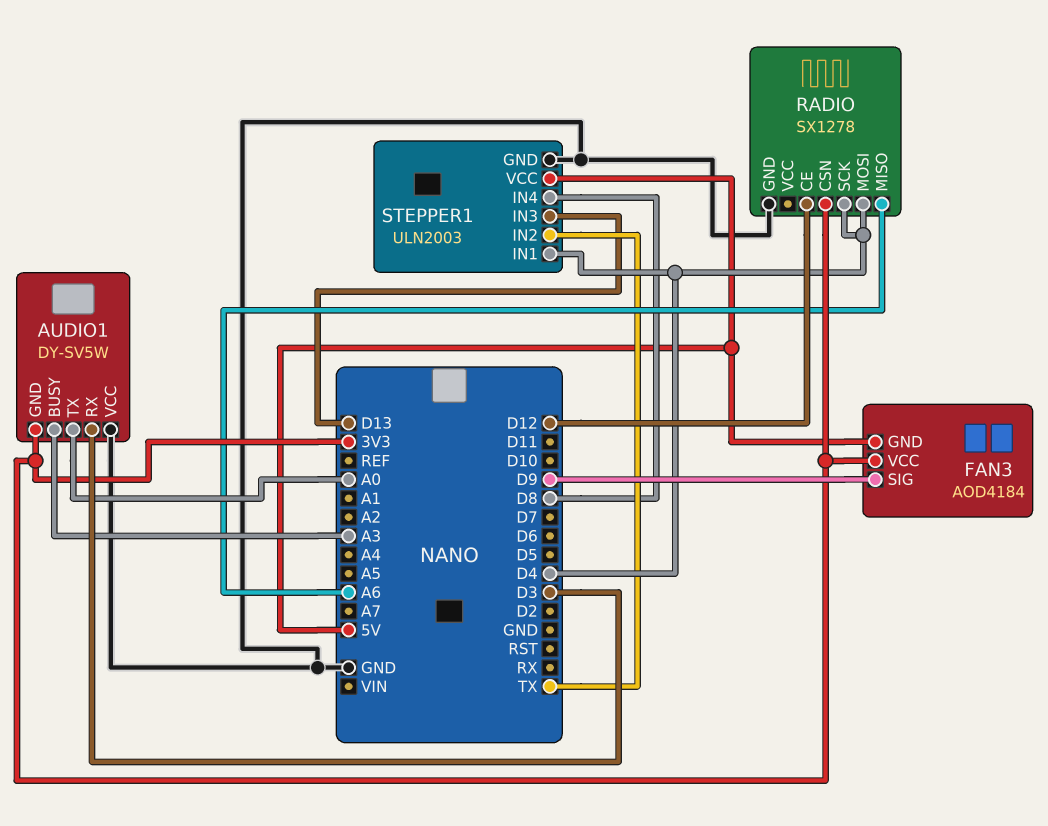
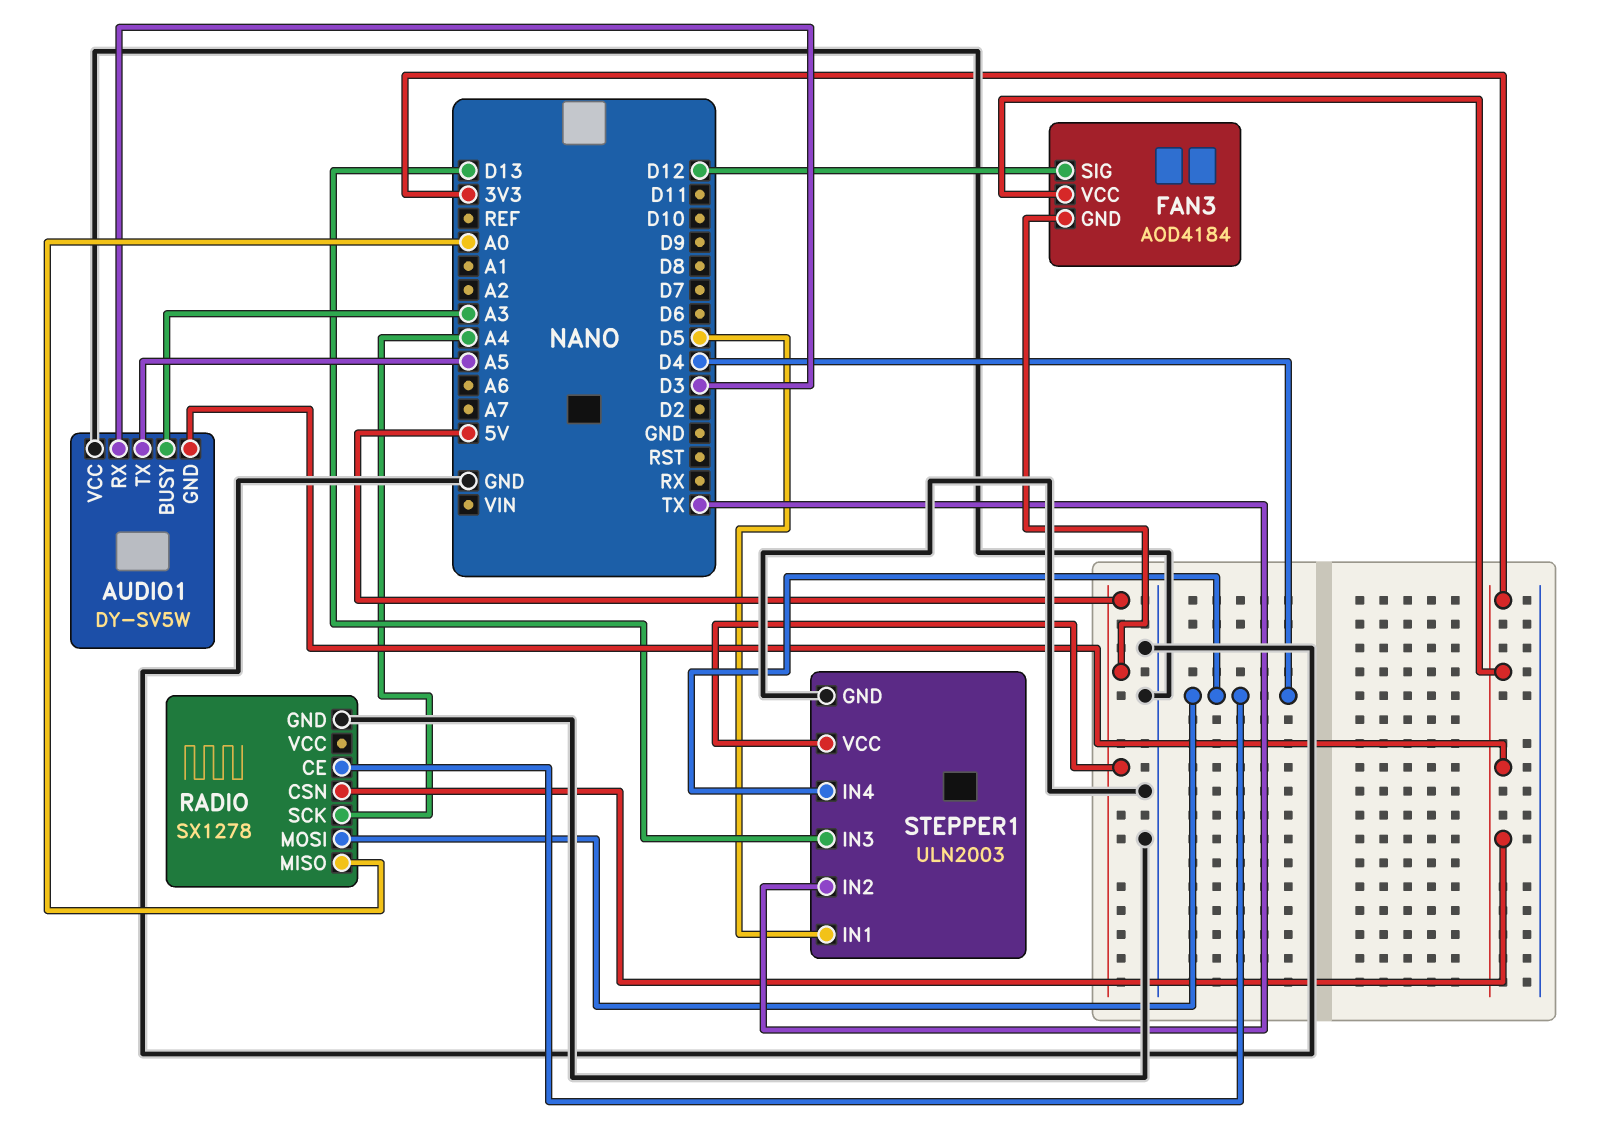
AUDIO1 pin TX: A0 -> A5
FAN3 pin SIG: D9 -> D12
RADIO pin CE: D12 -> D4
RADIO pin MISO: A6 -> A0
RADIO pin SCK: D4 -> A4
STEPPER1 pin IN1: D4 -> D5
STEPPER1 pin IN4: D8 -> D4

